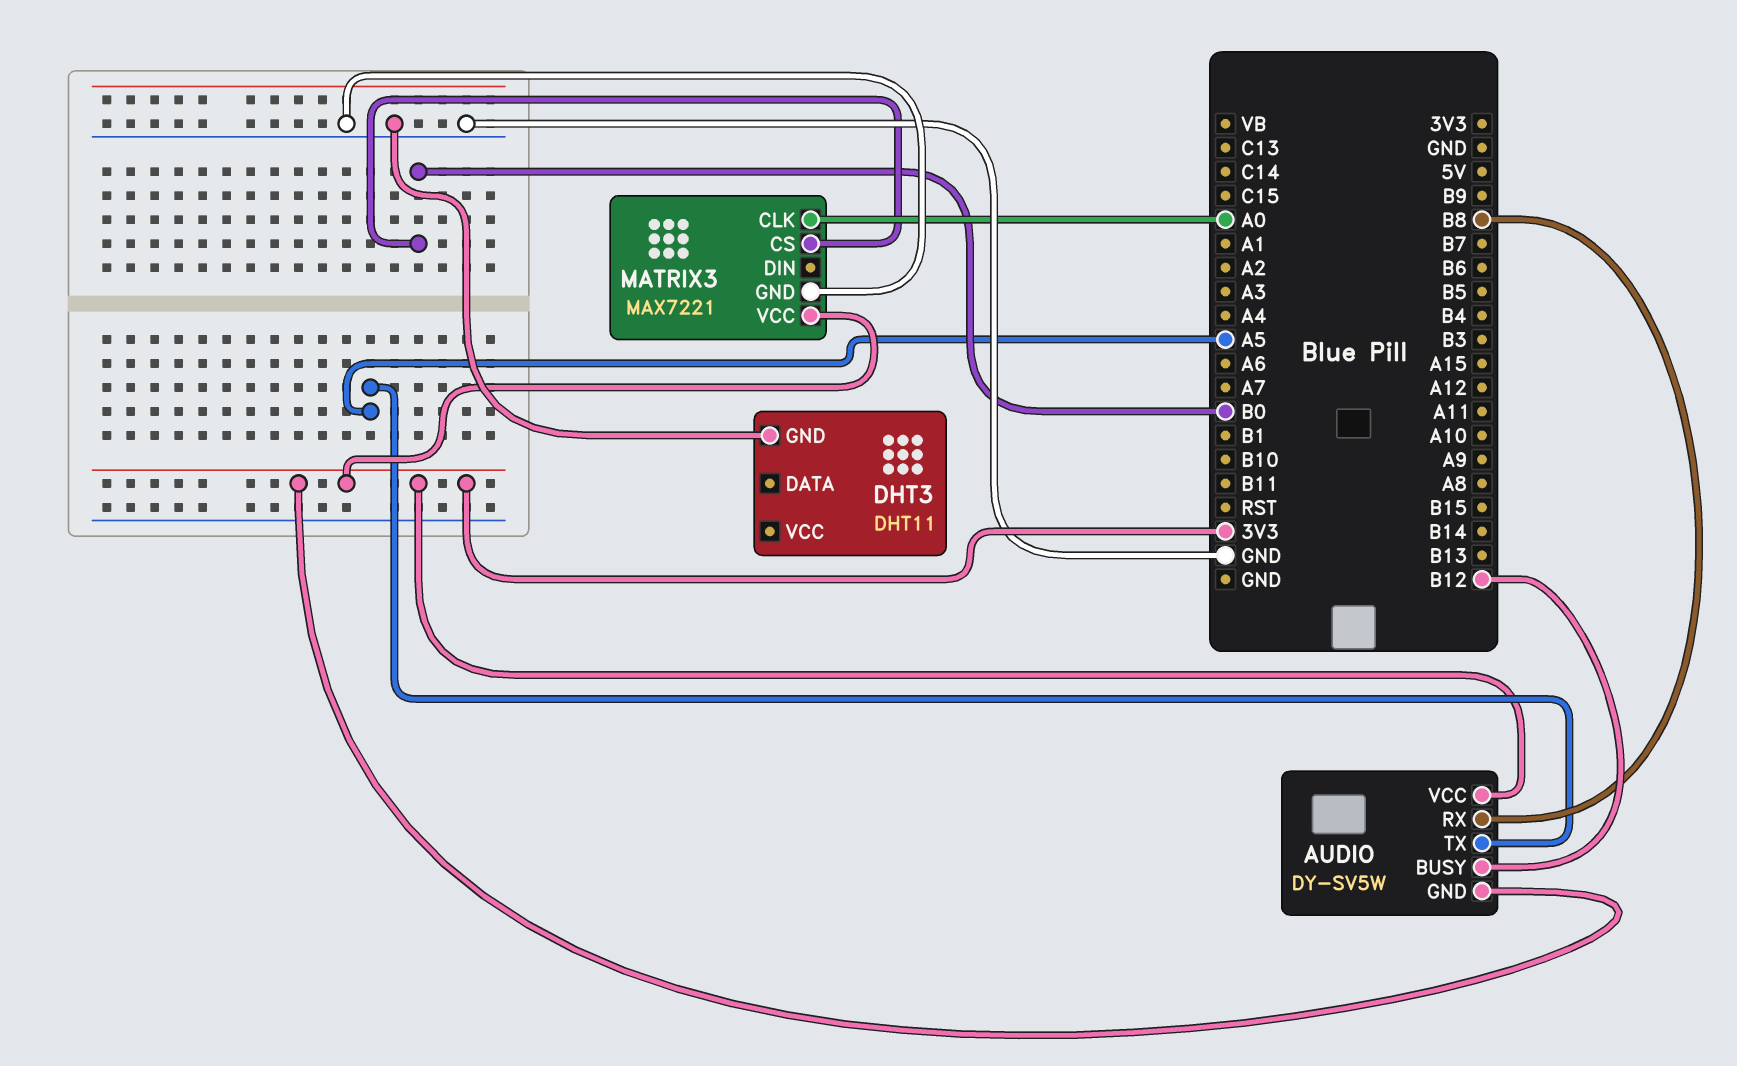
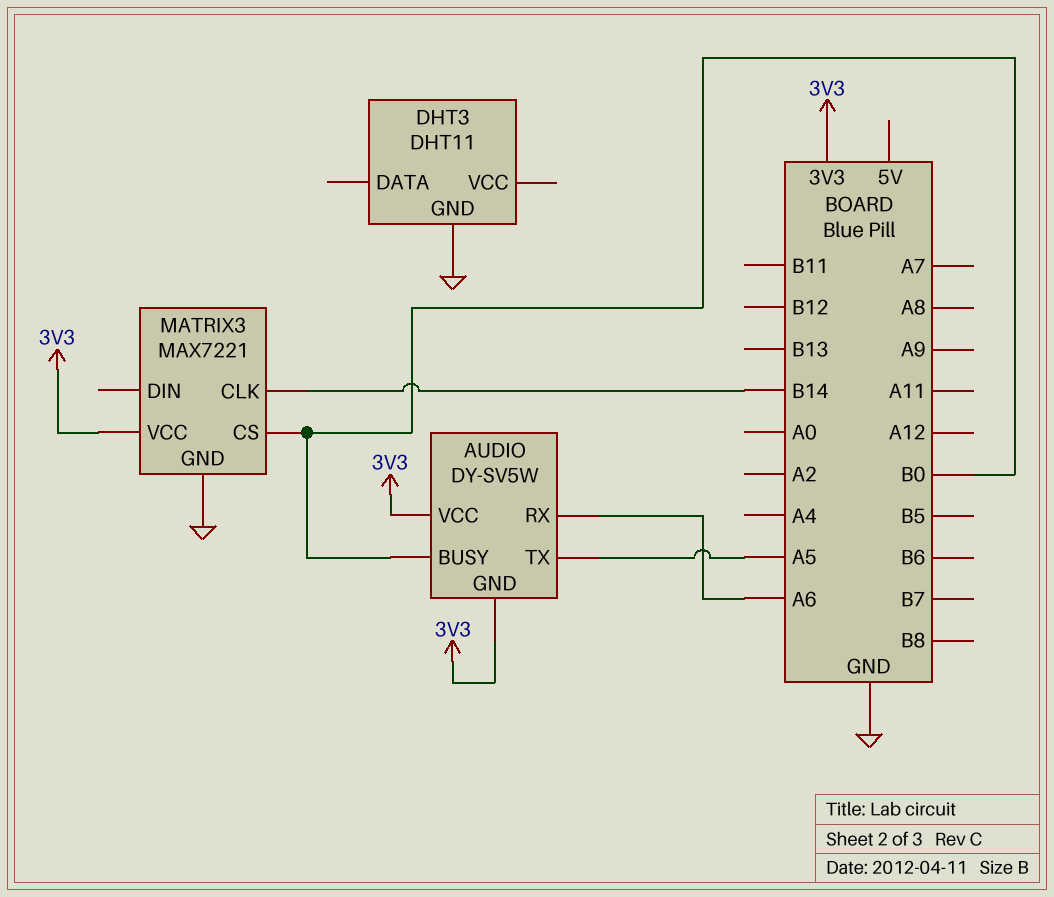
AUDIO pin BUSY: B12 -> B0
AUDIO pin RX: B8 -> A6
MATRIX3 pin CLK: A0 -> B14

